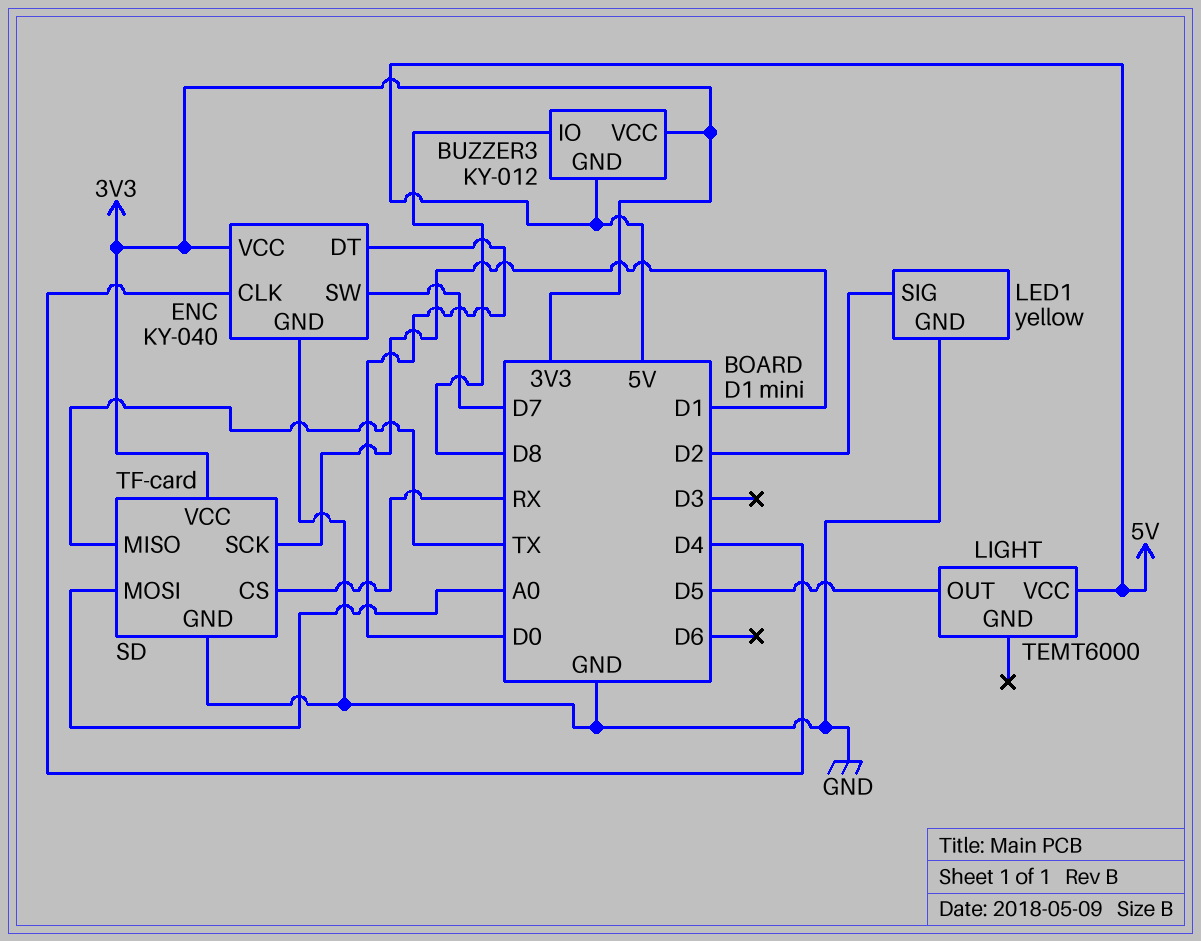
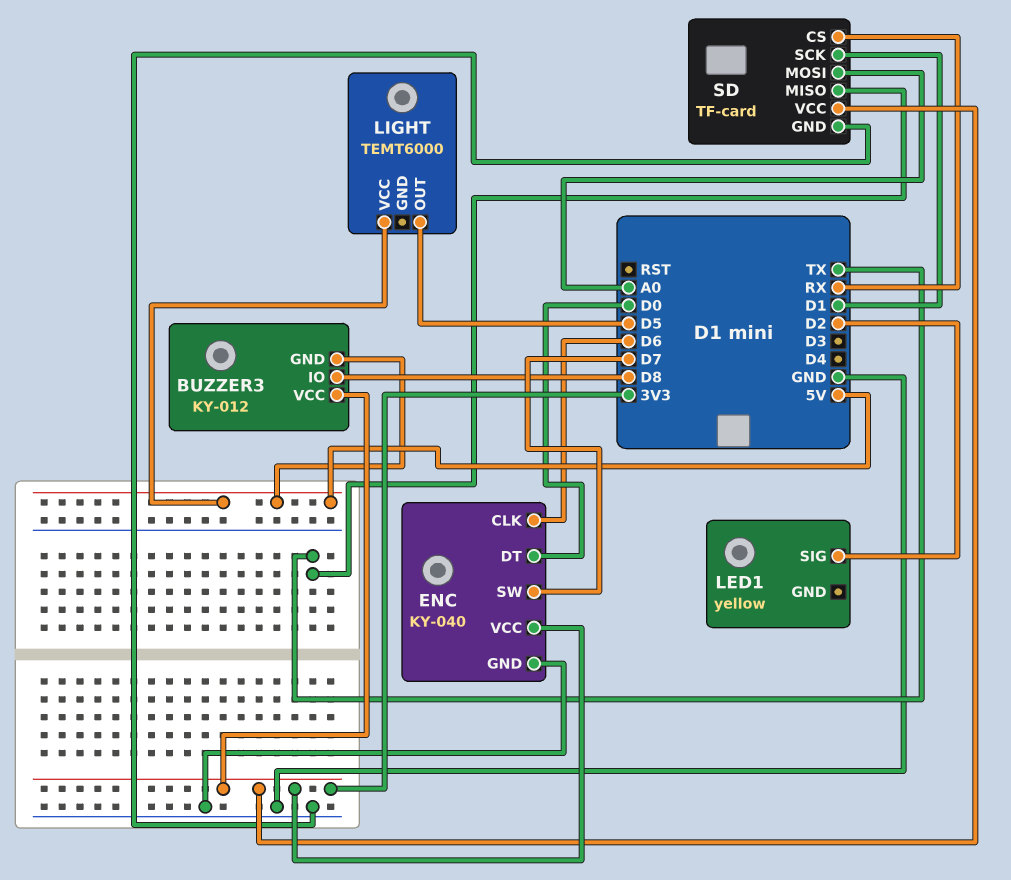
ENC pin CLK: D4 -> D6
LED1 pin GND: GND -> none

